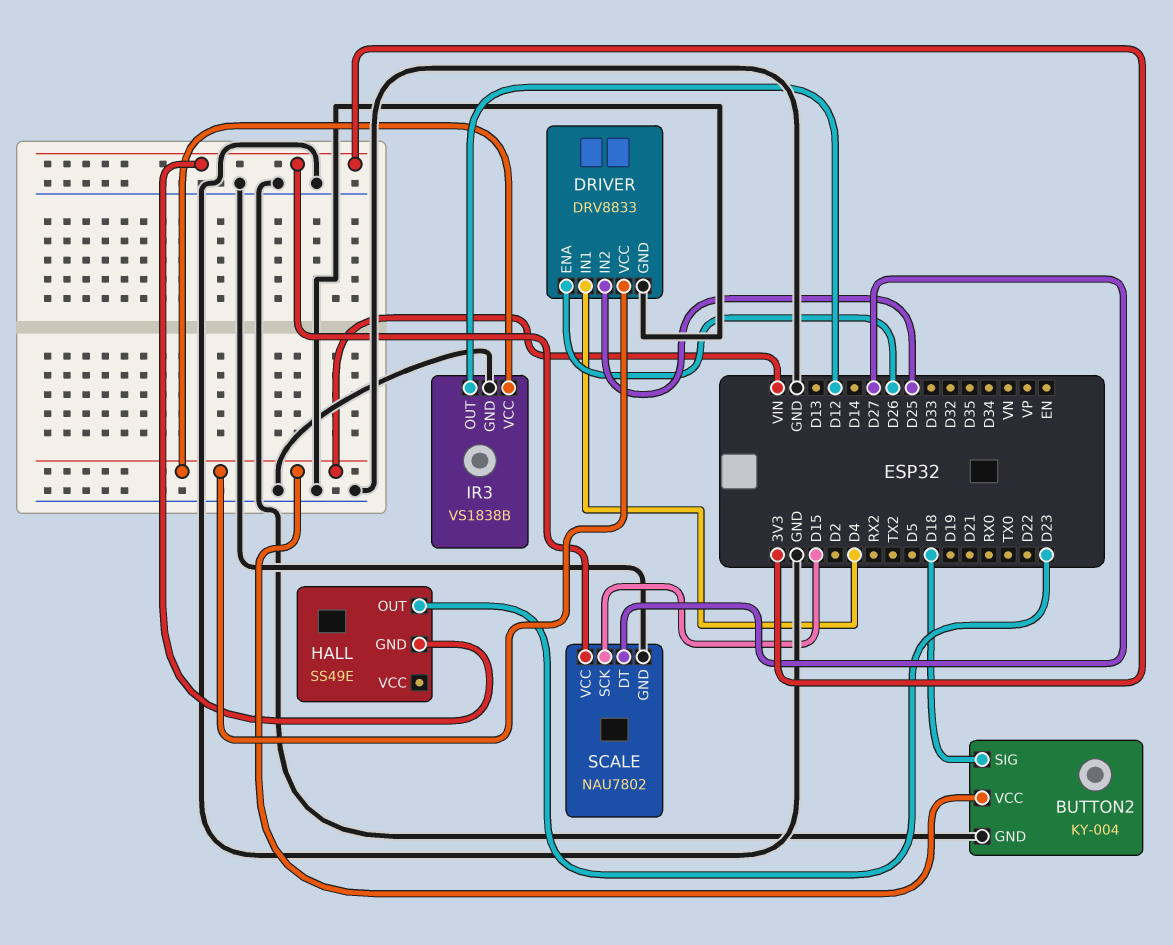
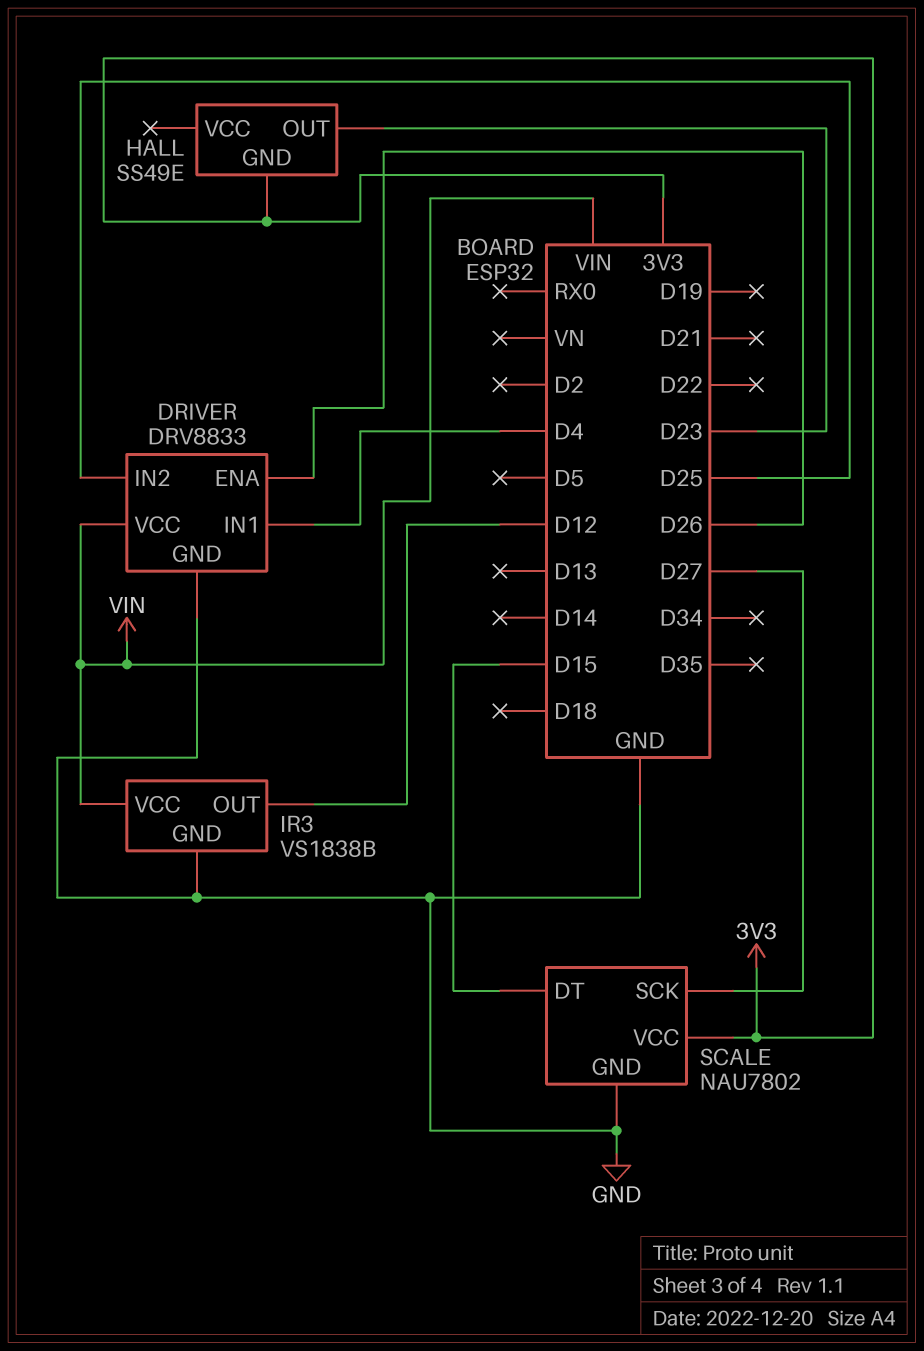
BUTTON2: KY-004 -> none
BUTTON2 pin GND: GND -> none
BUTTON2 pin SIG: D18 -> none
BUTTON2 pin VCC: VIN -> none
SCALE pin DT: D27 -> D15
SCALE pin SCK: D15 -> D27

